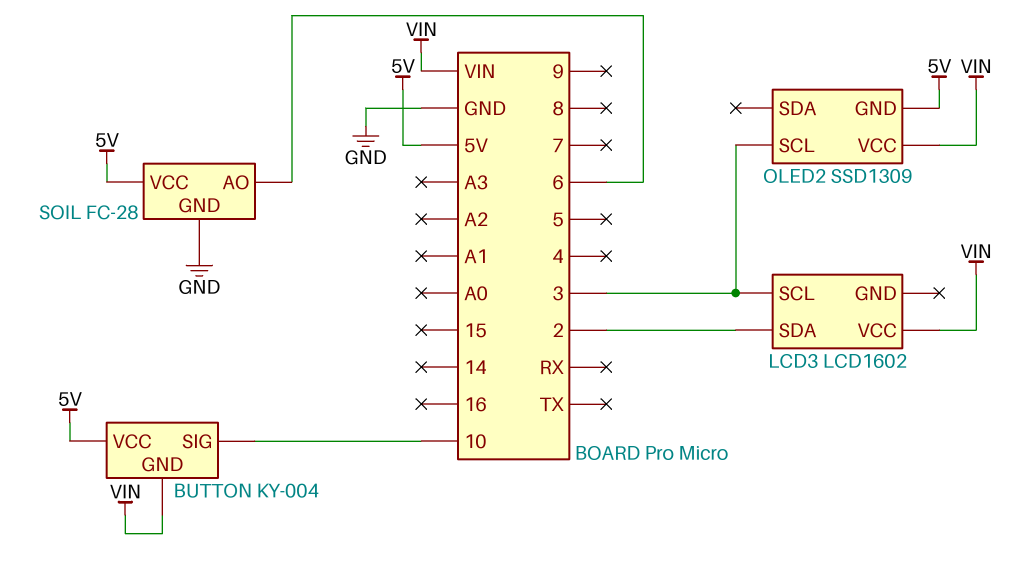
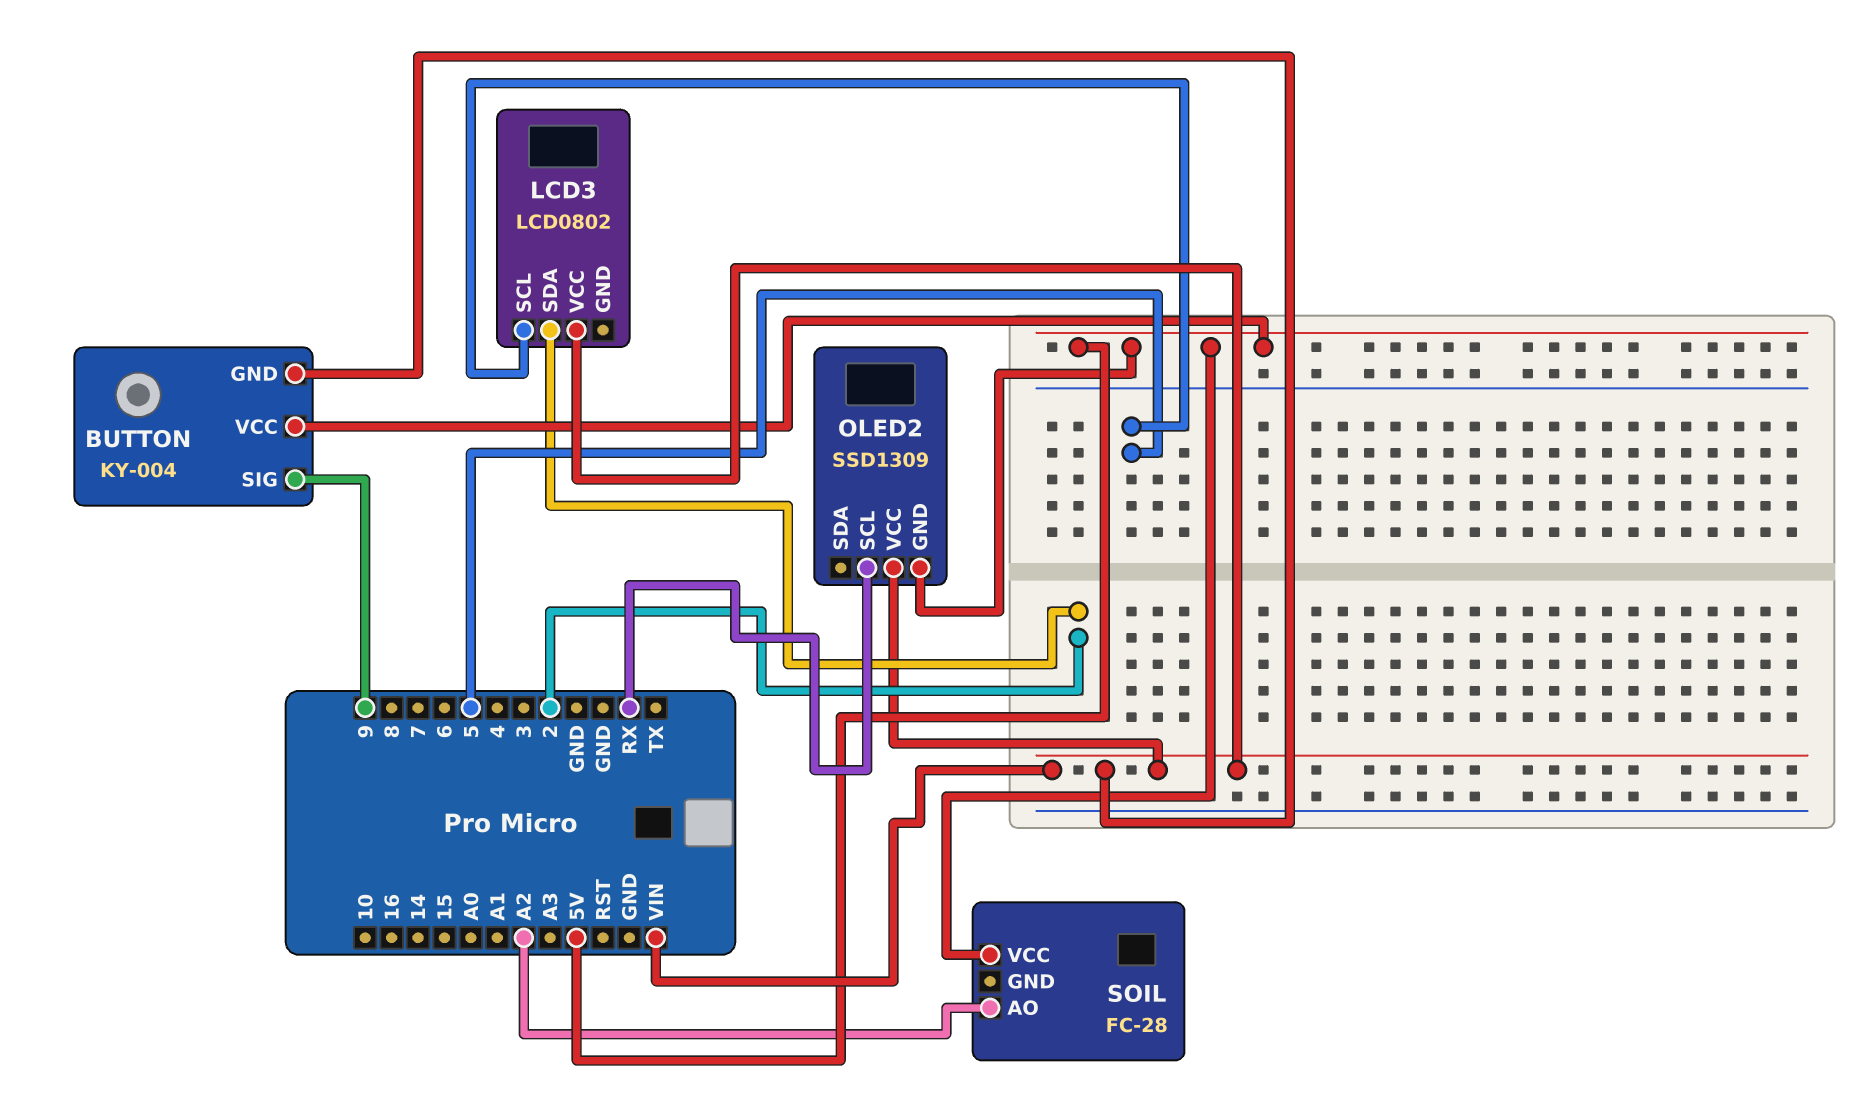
BUTTON pin SIG: 10 -> 9
LCD3: LCD1602 -> LCD0802
LCD3 pin SCL: 3 -> 5
OLED2 pin SCL: 3 -> RX
SOIL pin AO: 6 -> A2
SOIL pin GND: GND -> none

